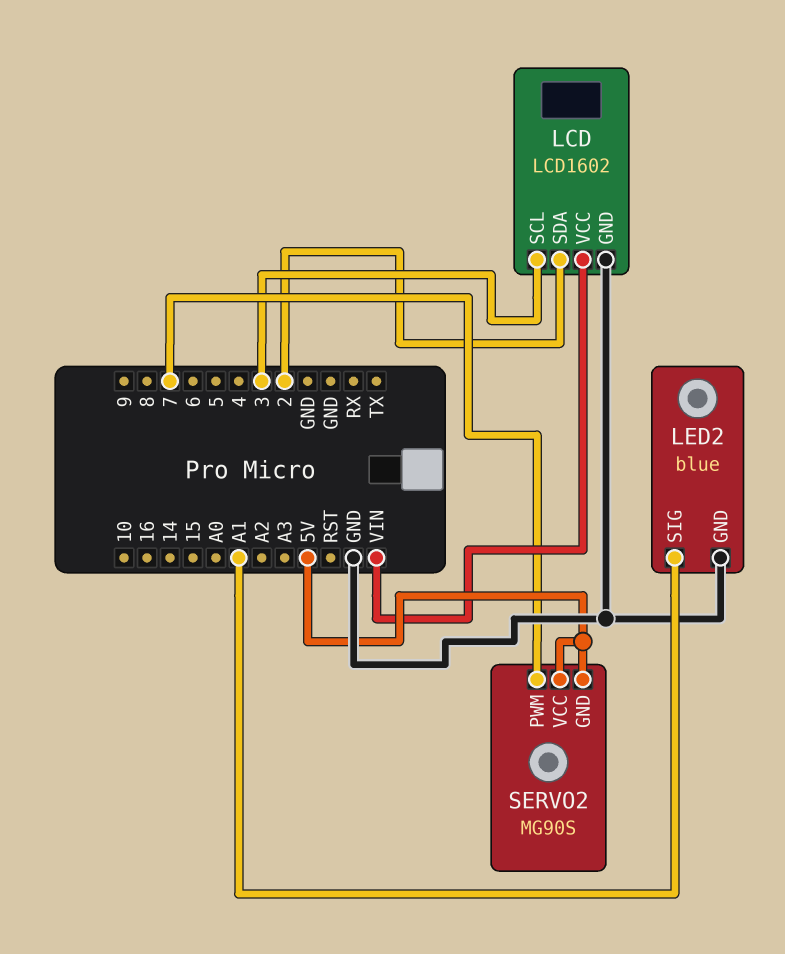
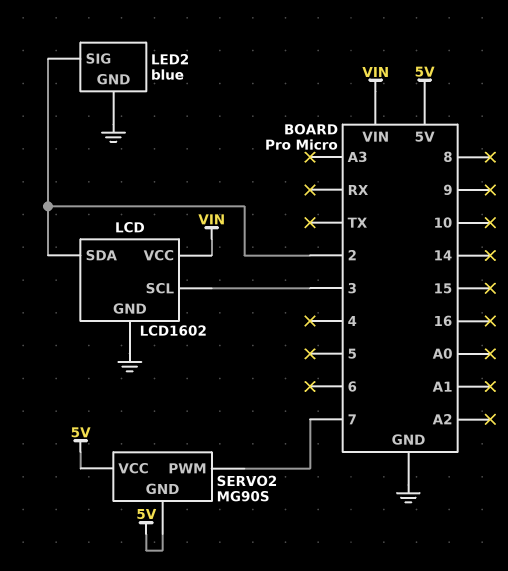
LED2 pin SIG: A1 -> 2

